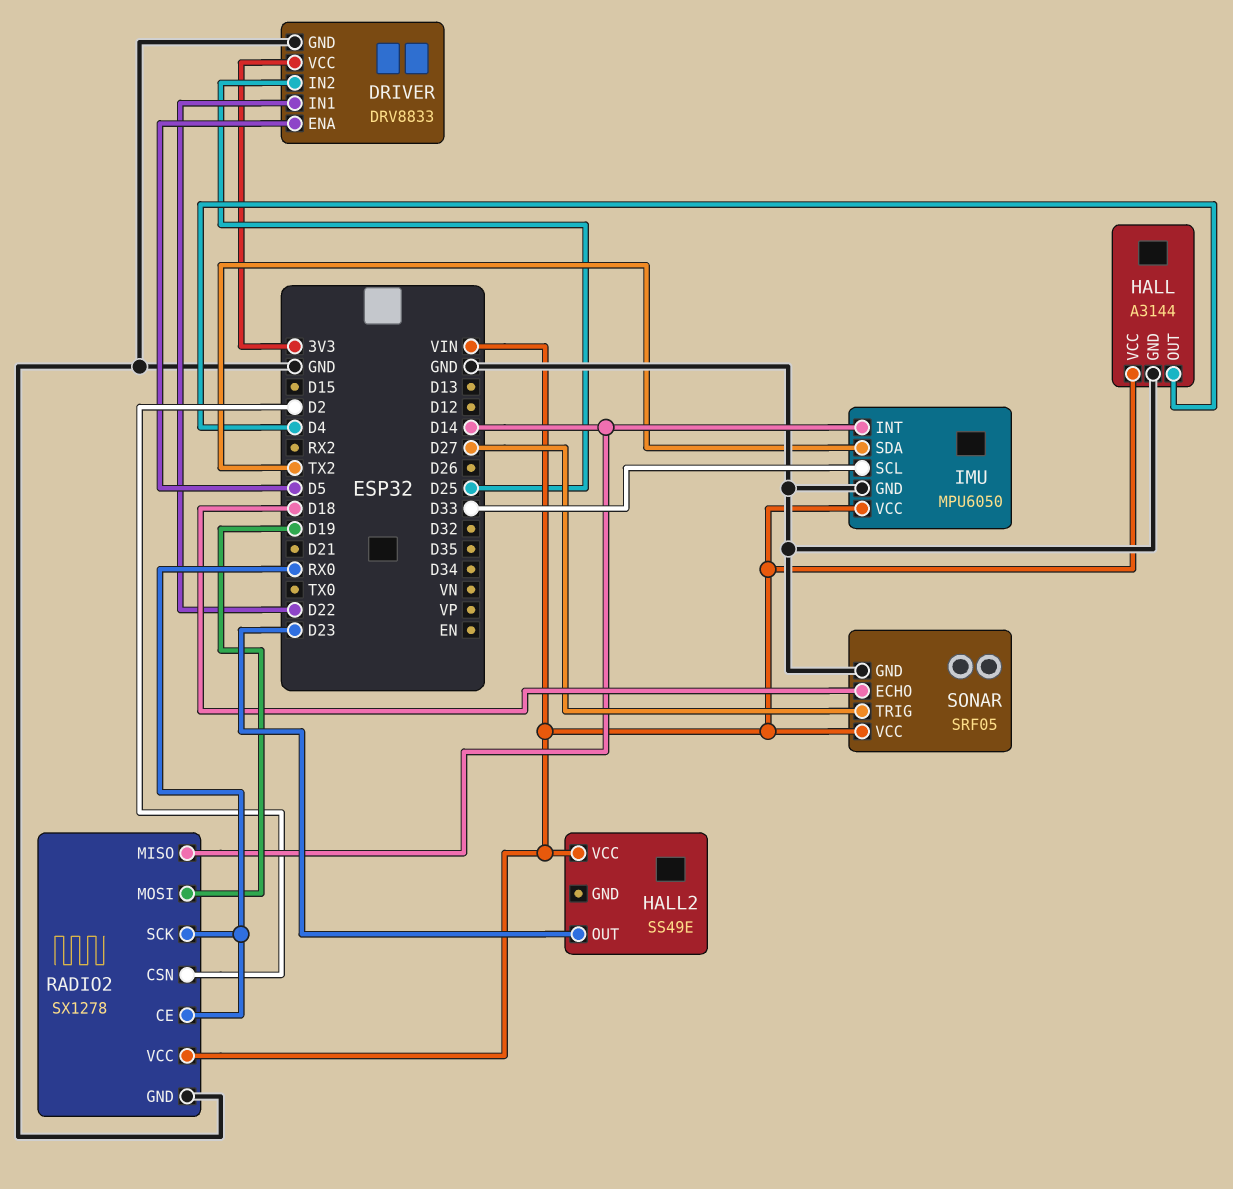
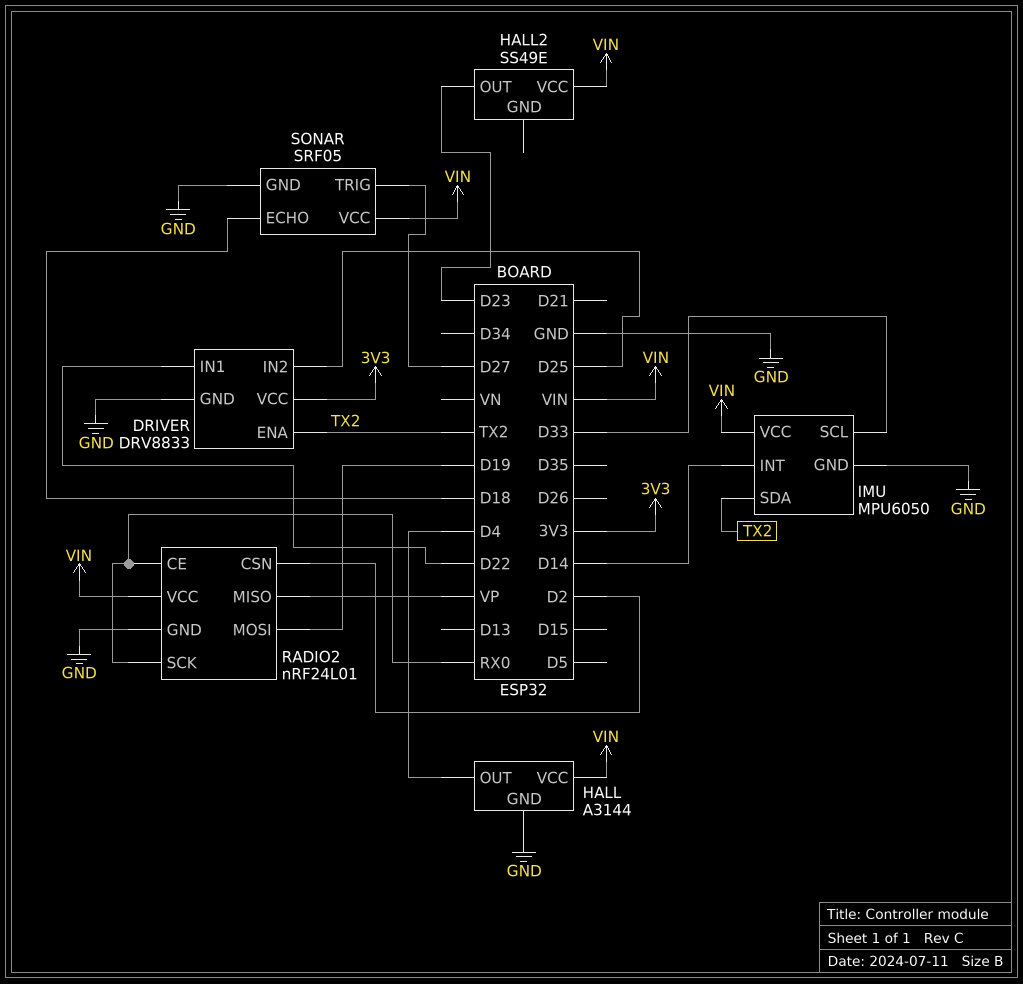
DRIVER pin ENA: D5 -> TX2
RADIO2: SX1278 -> nRF24L01
RADIO2 pin MISO: D14 -> VP

